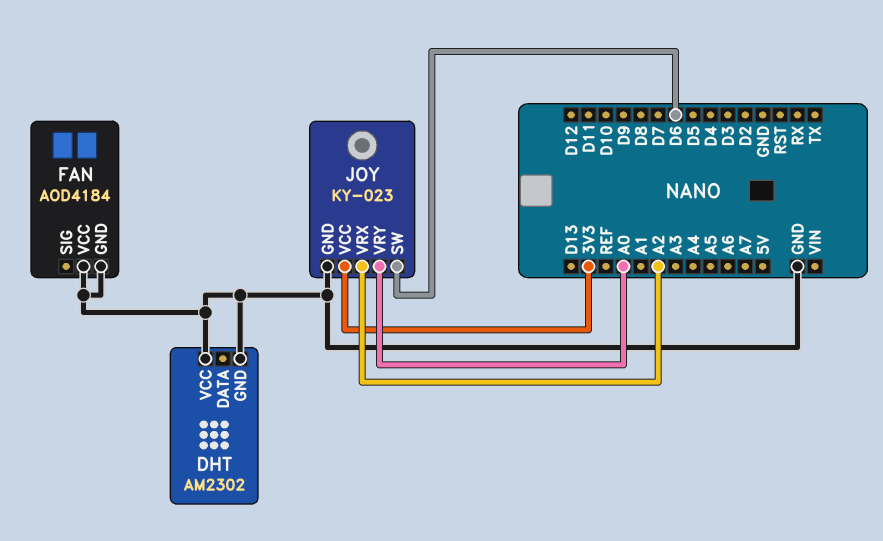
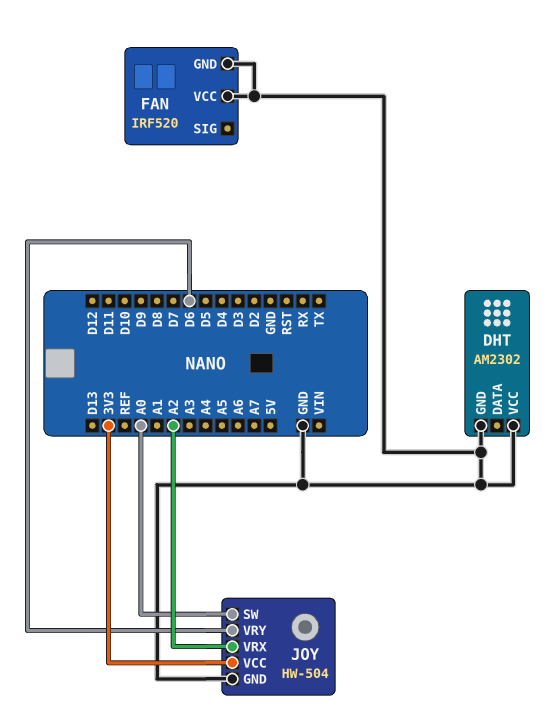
FAN: AOD4184 -> IRF520
JOY: KY-023 -> HW-504
JOY pin SW: D6 -> A0
JOY pin VRY: A0 -> D6

